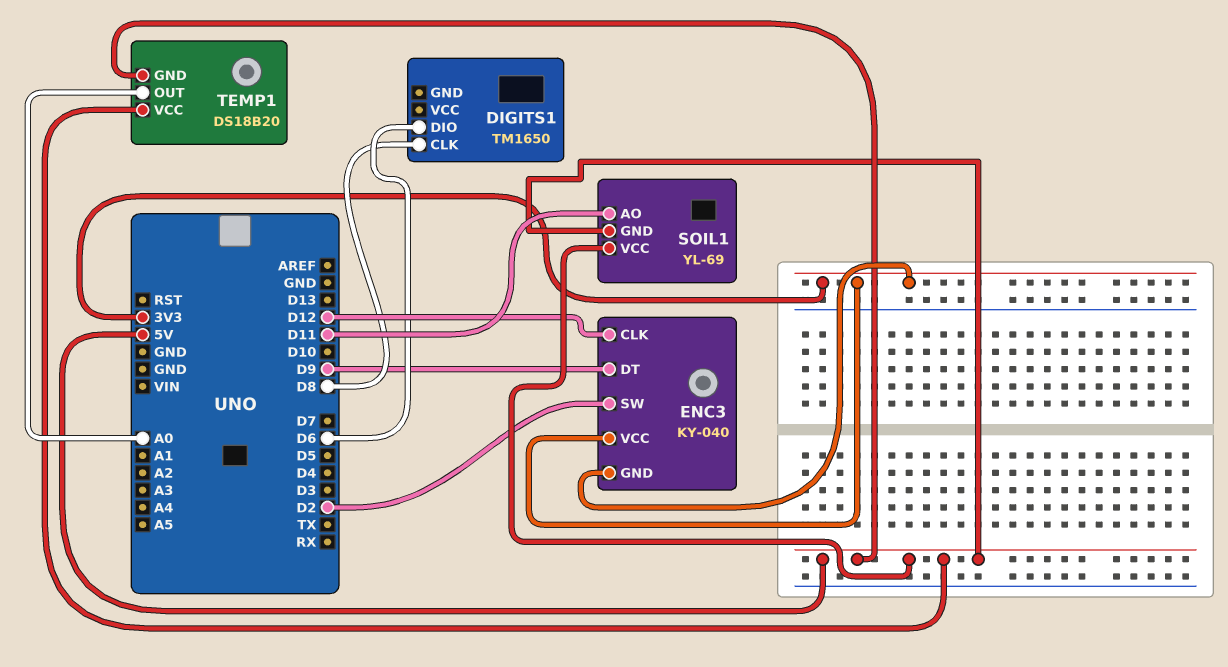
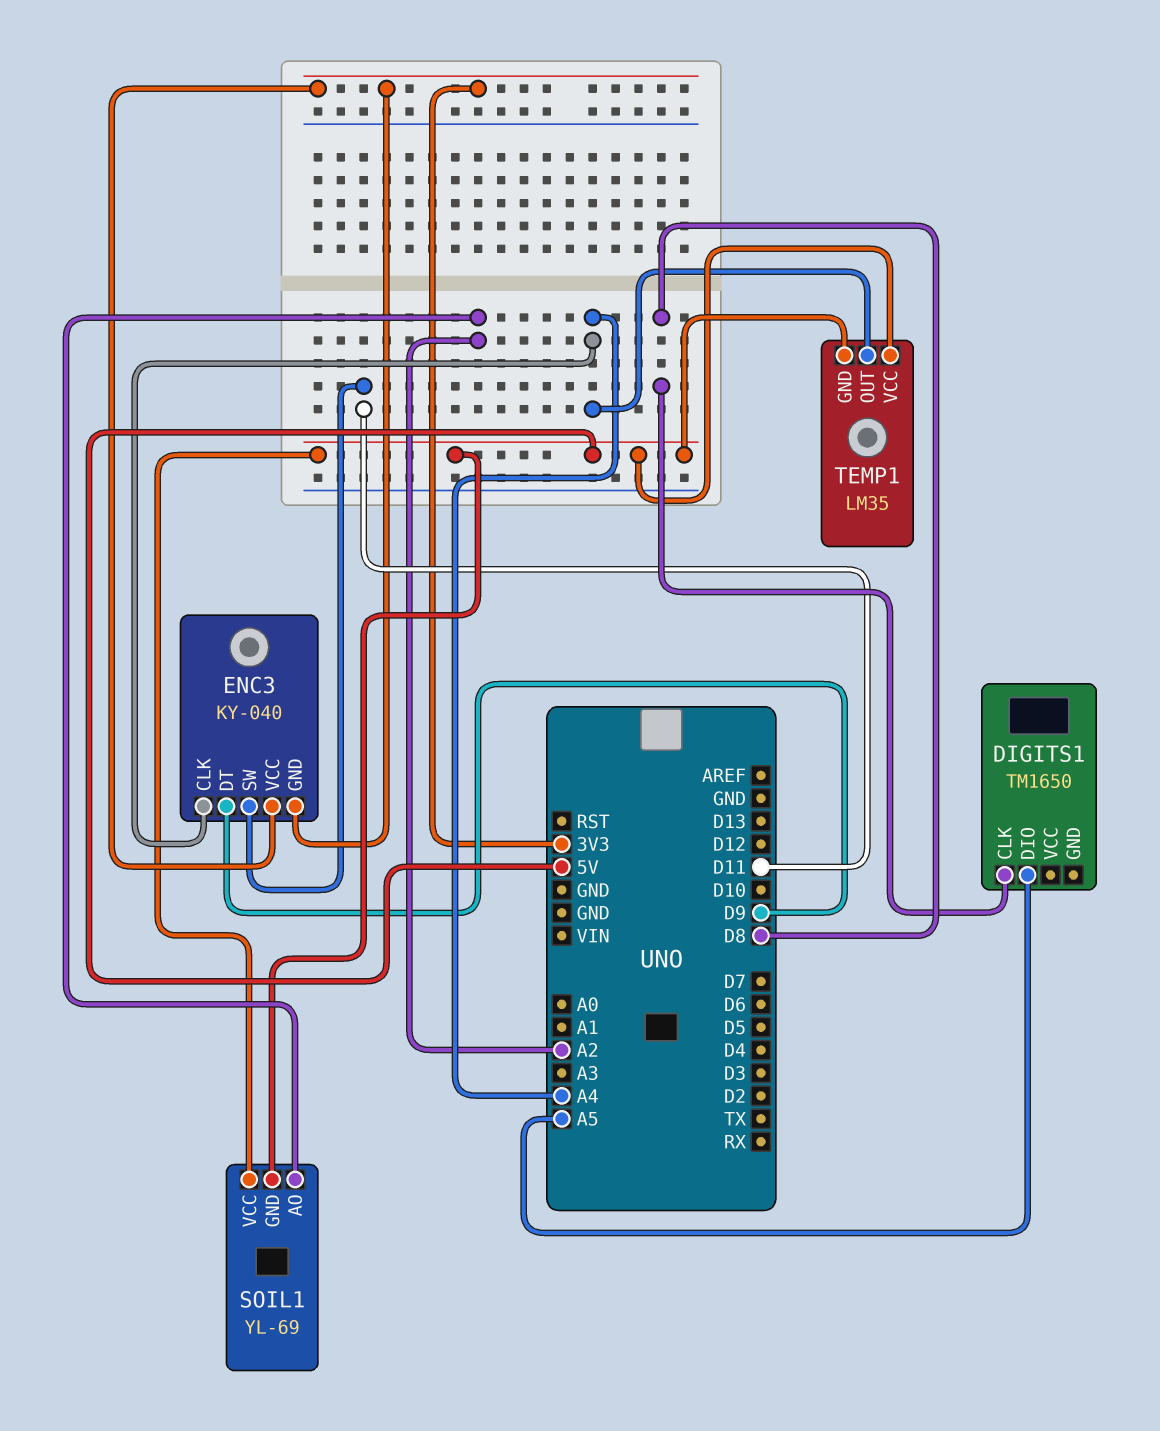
DIGITS1 pin DIO: D6 -> A5
ENC3 pin CLK: D12 -> A4
ENC3 pin SW: D2 -> D11
SOIL1 pin AO: D11 -> A2
TEMP1: DS18B20 -> LM35
TEMP1 pin OUT: A0 -> A4

